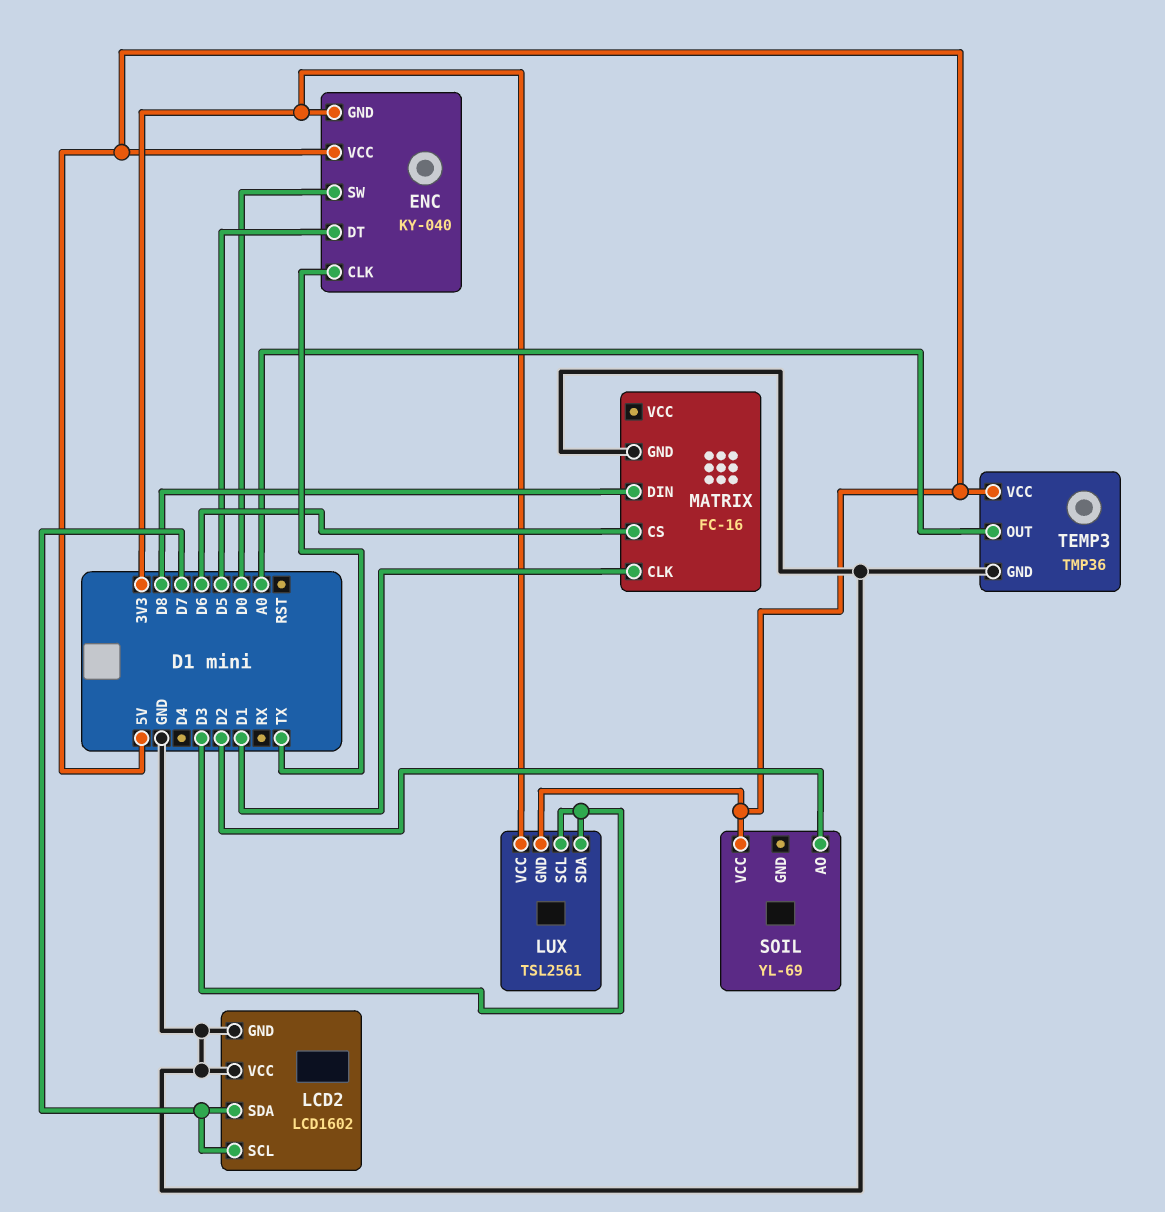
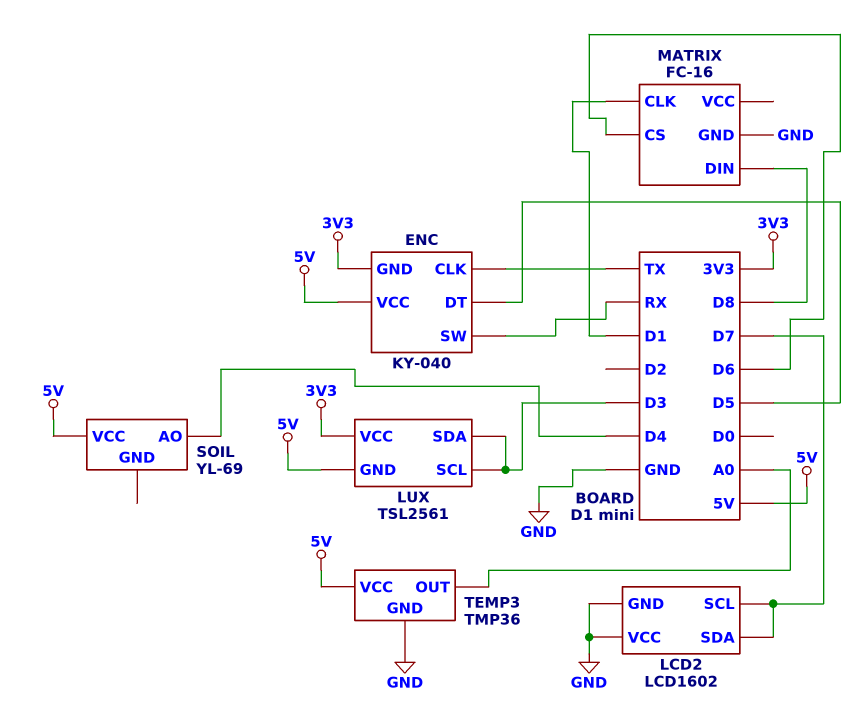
ENC pin SW: D0 -> RX
SOIL pin AO: D2 -> D4

